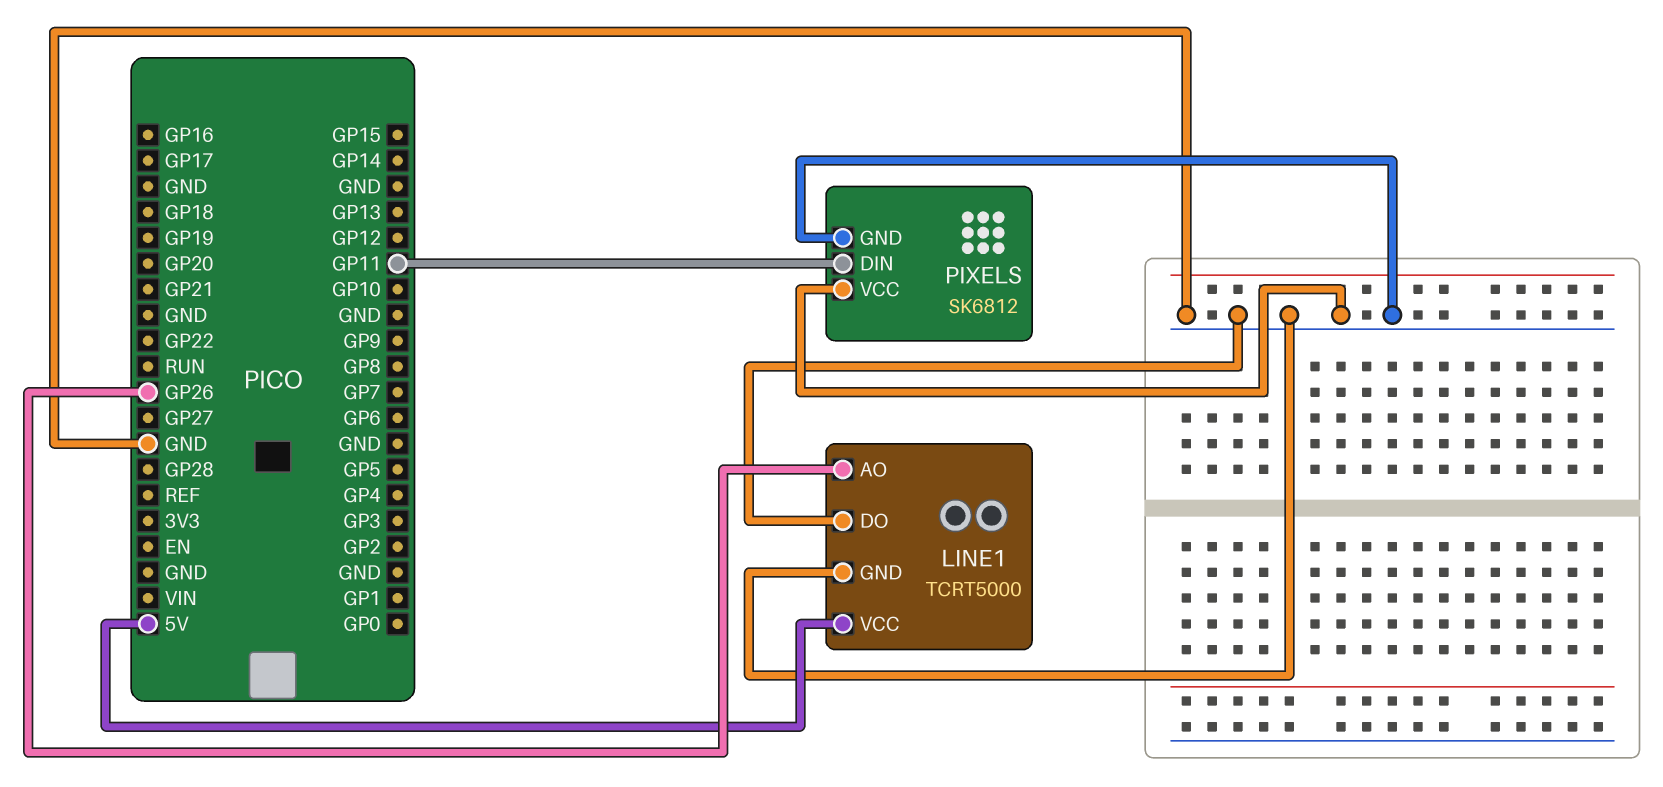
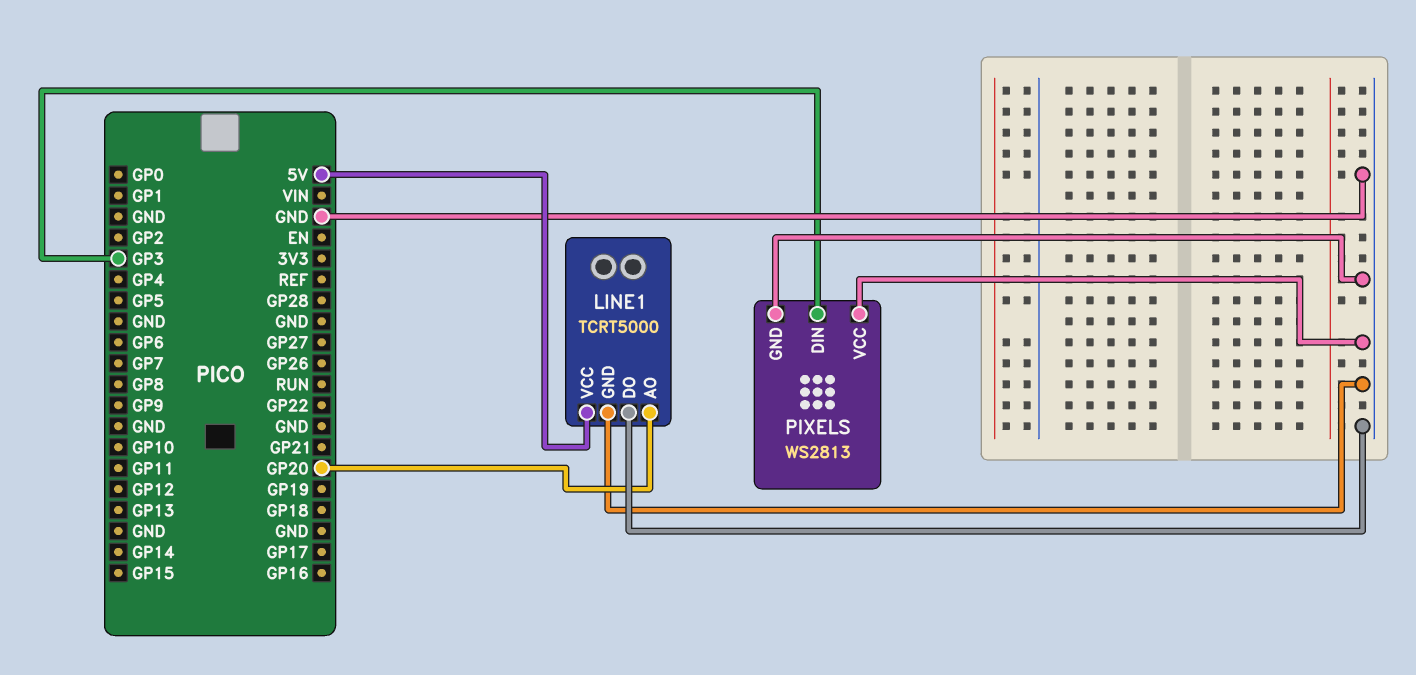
LINE1 pin AO: GP26 -> GP20
PIXELS: SK6812 -> WS2813
PIXELS pin DIN: GP11 -> GP3

